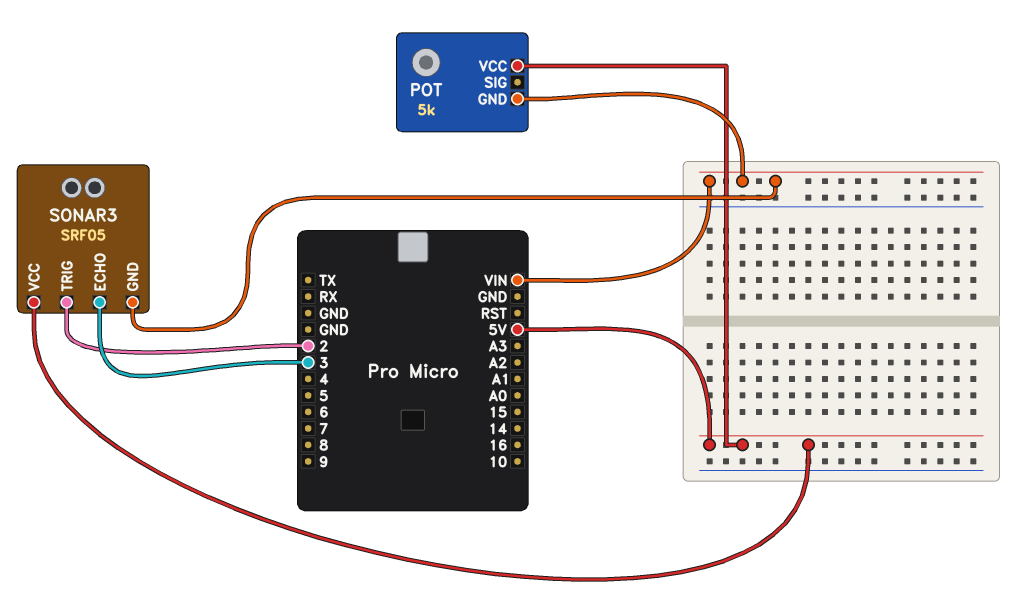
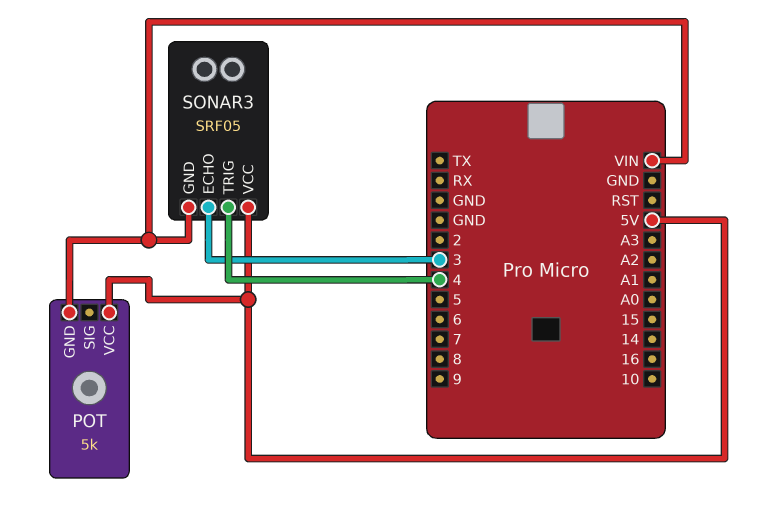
SONAR3 pin TRIG: 2 -> 4

